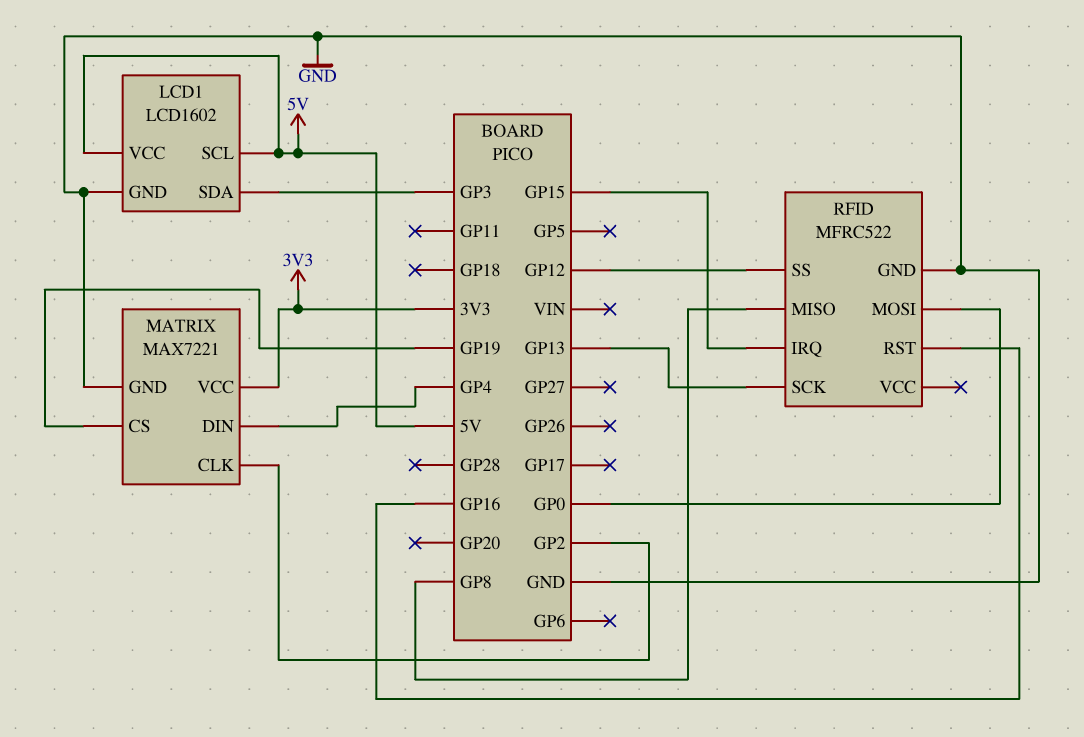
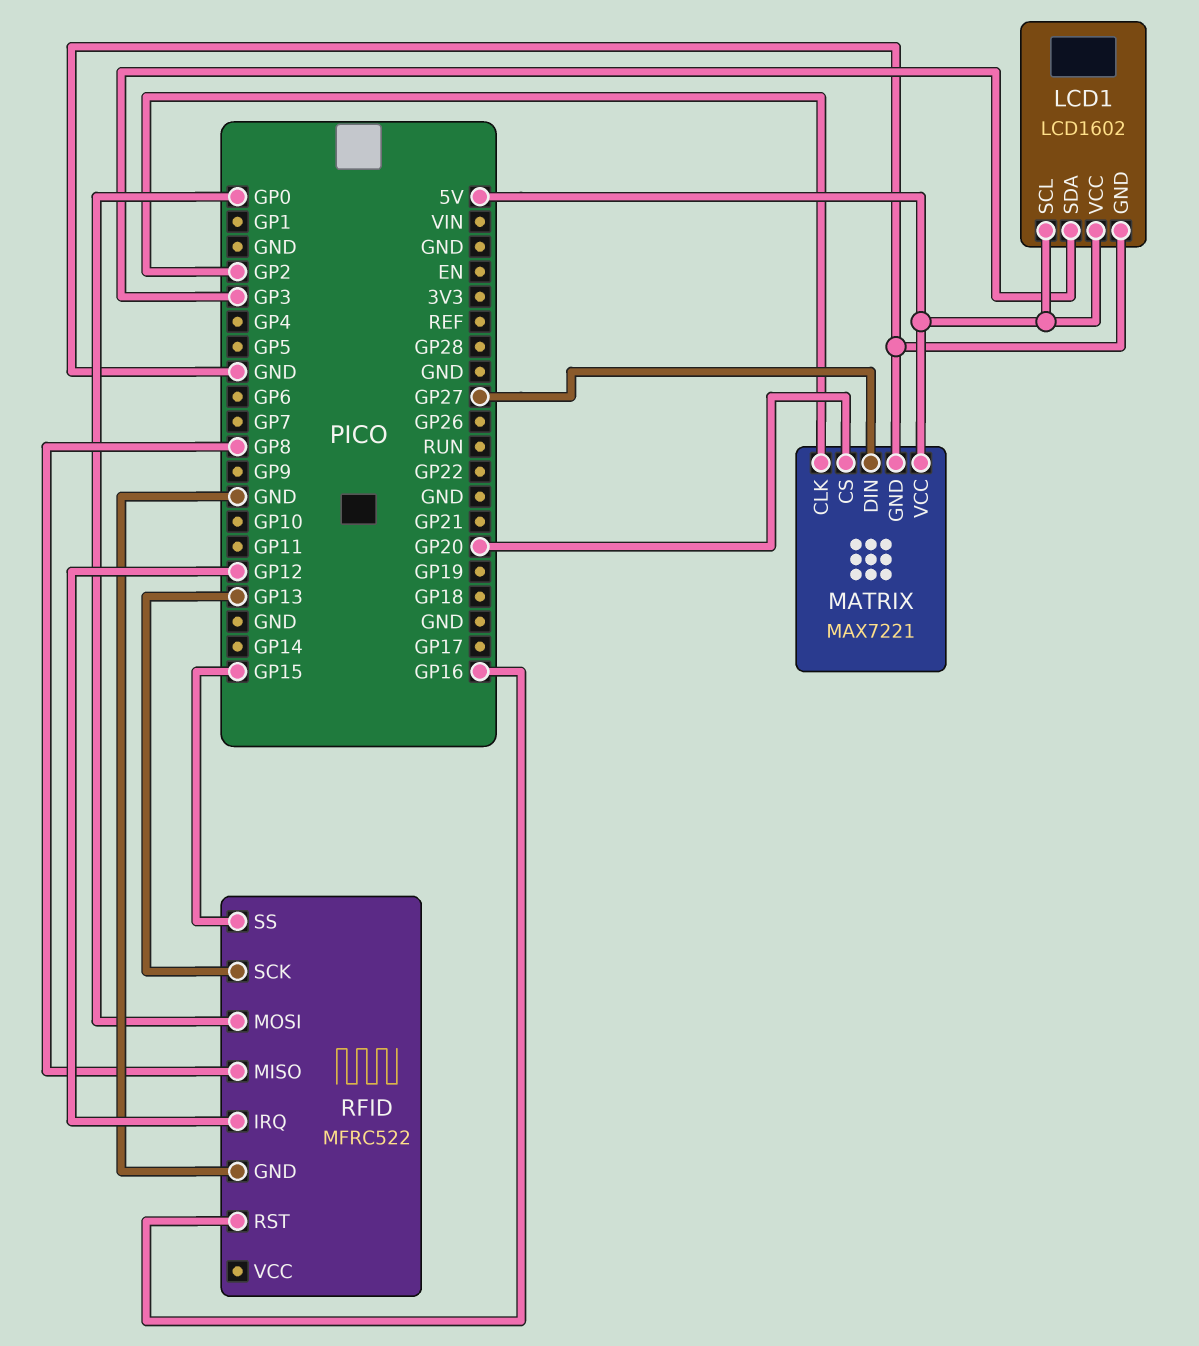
MATRIX pin CS: GP19 -> GP20
MATRIX pin DIN: GP4 -> GP27
MATRIX pin VCC: 3V3 -> 5V
RFID pin IRQ: GP15 -> GP12
RFID pin SS: GP12 -> GP15

